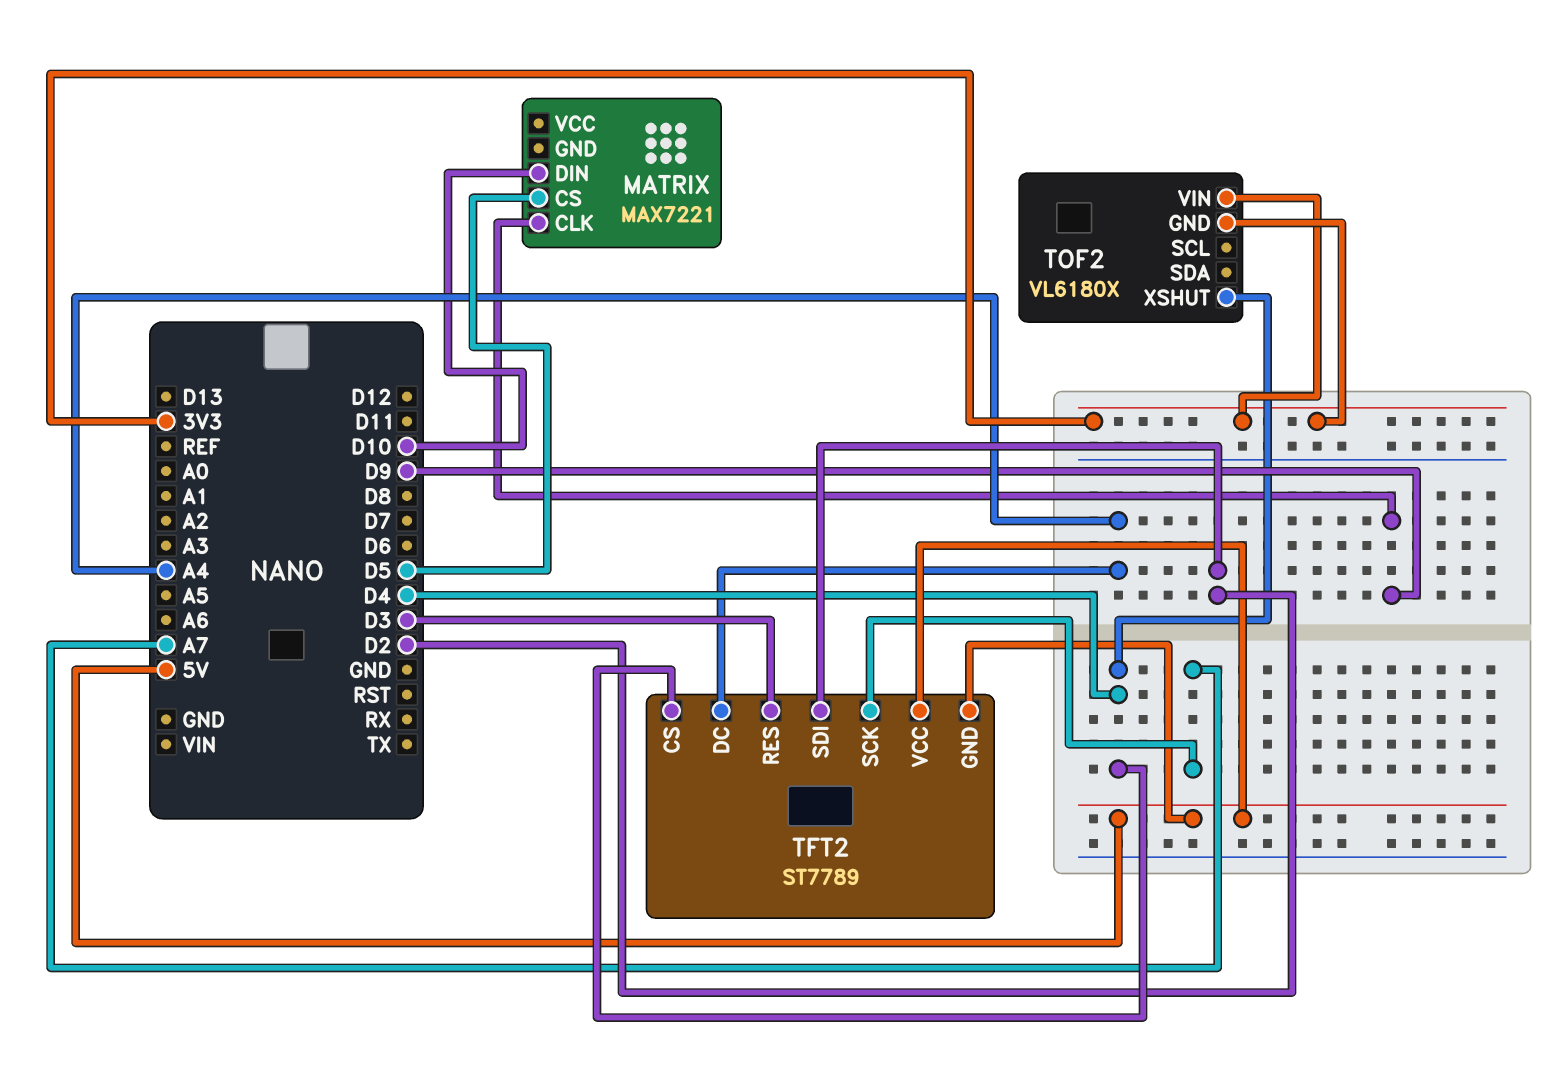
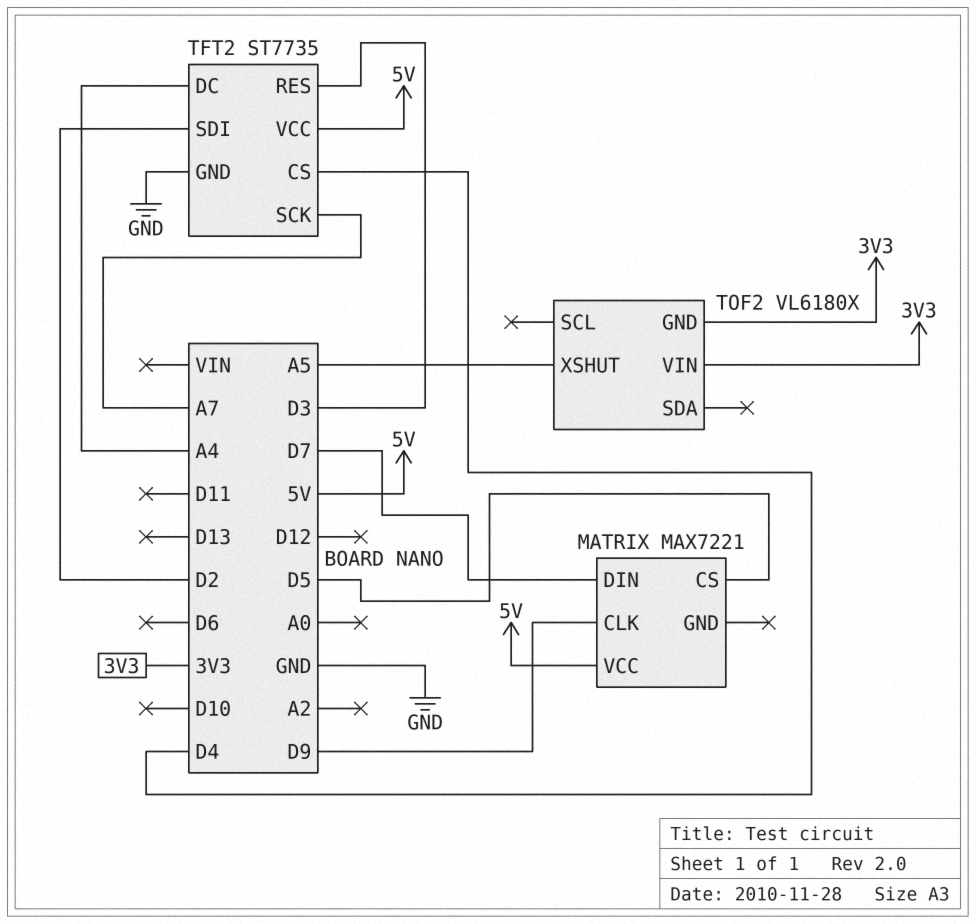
MATRIX pin DIN: D10 -> D7
MATRIX pin VCC: none -> 5V
TFT2: ST7789 -> ST7735
TFT2 pin GND: 5V -> GND
TOF2 pin XSHUT: D4 -> A5

